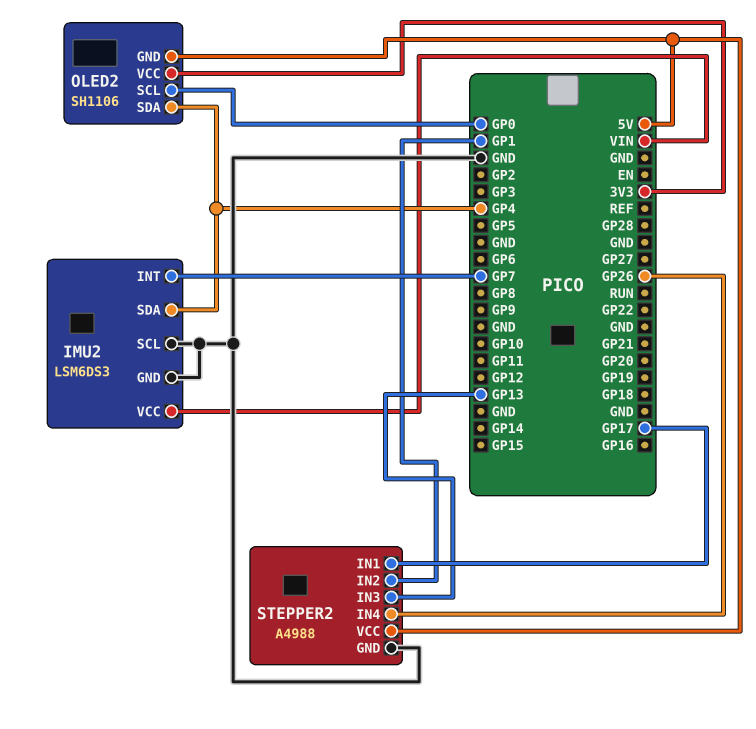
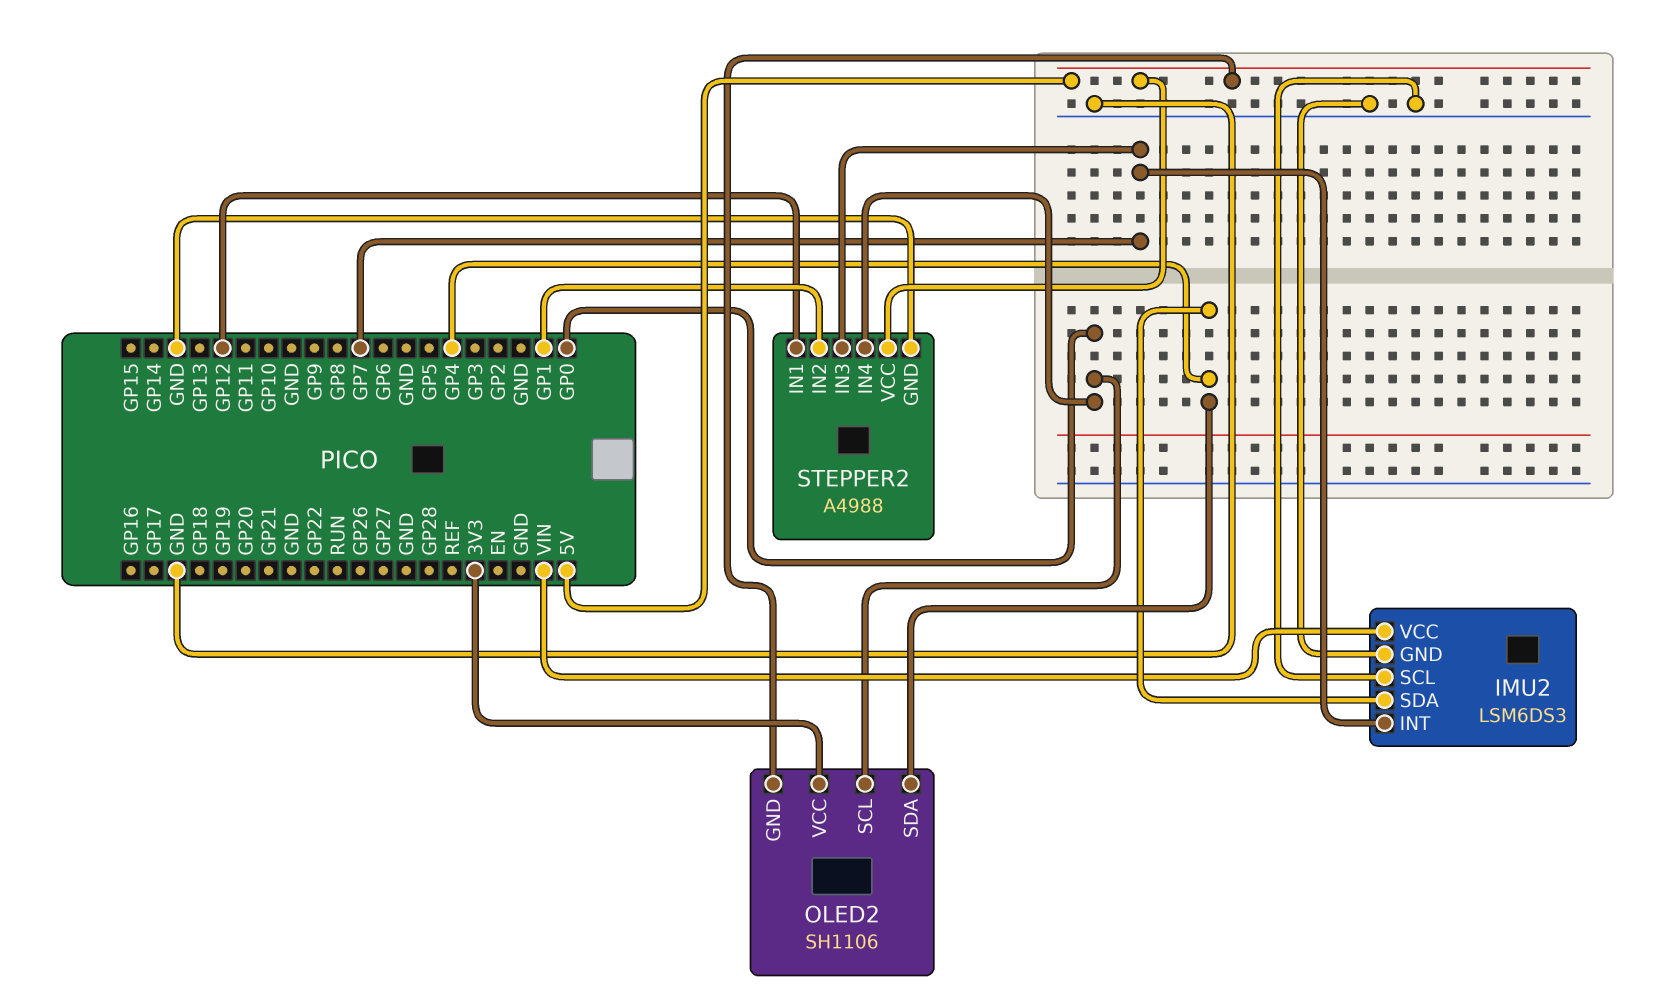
STEPPER2 pin IN1: GP17 -> GP12
STEPPER2 pin IN3: GP13 -> GP7
STEPPER2 pin IN4: GP26 -> GP0

